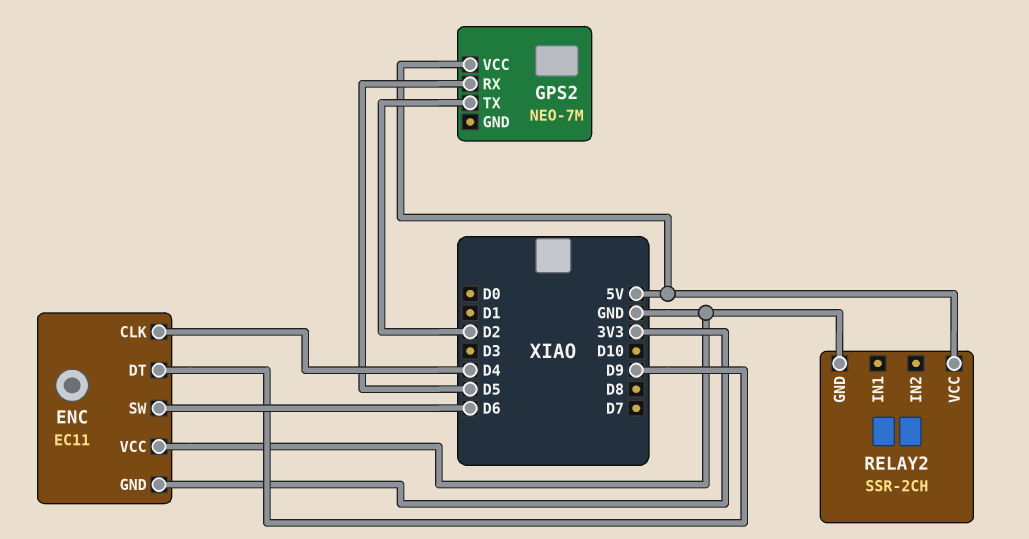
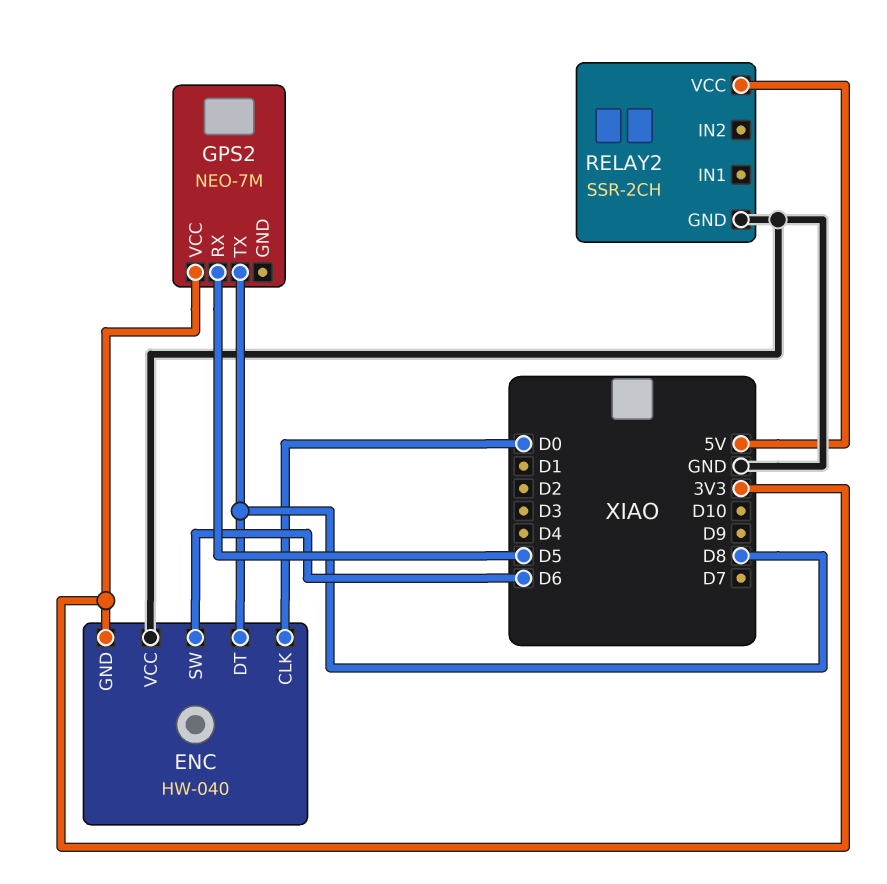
ENC: EC11 -> HW-040
ENC pin CLK: D4 -> D0
ENC pin DT: D9 -> D8
GPS2 pin TX: D2 -> D8
GPS2 pin VCC: 5V -> 3V3

